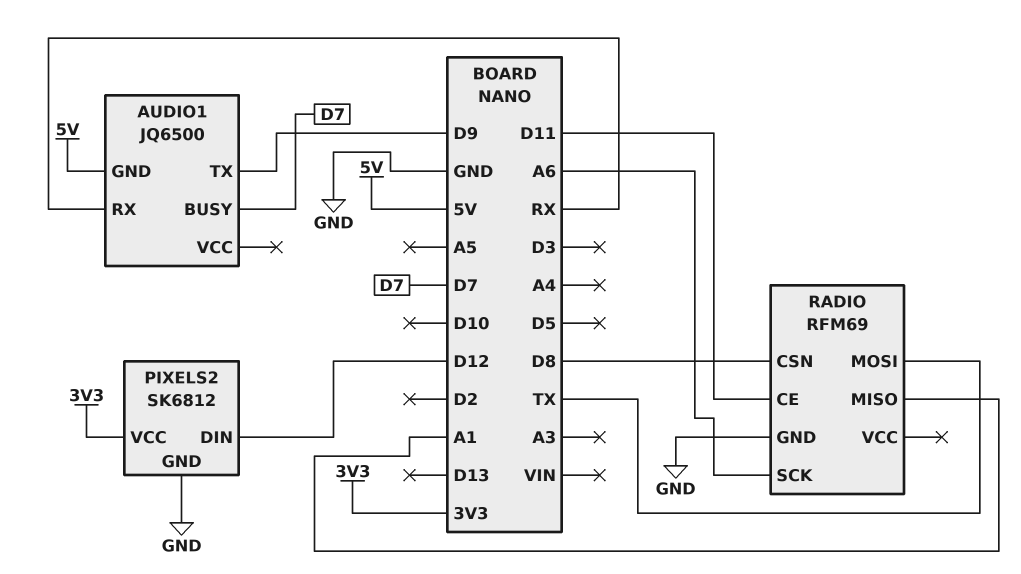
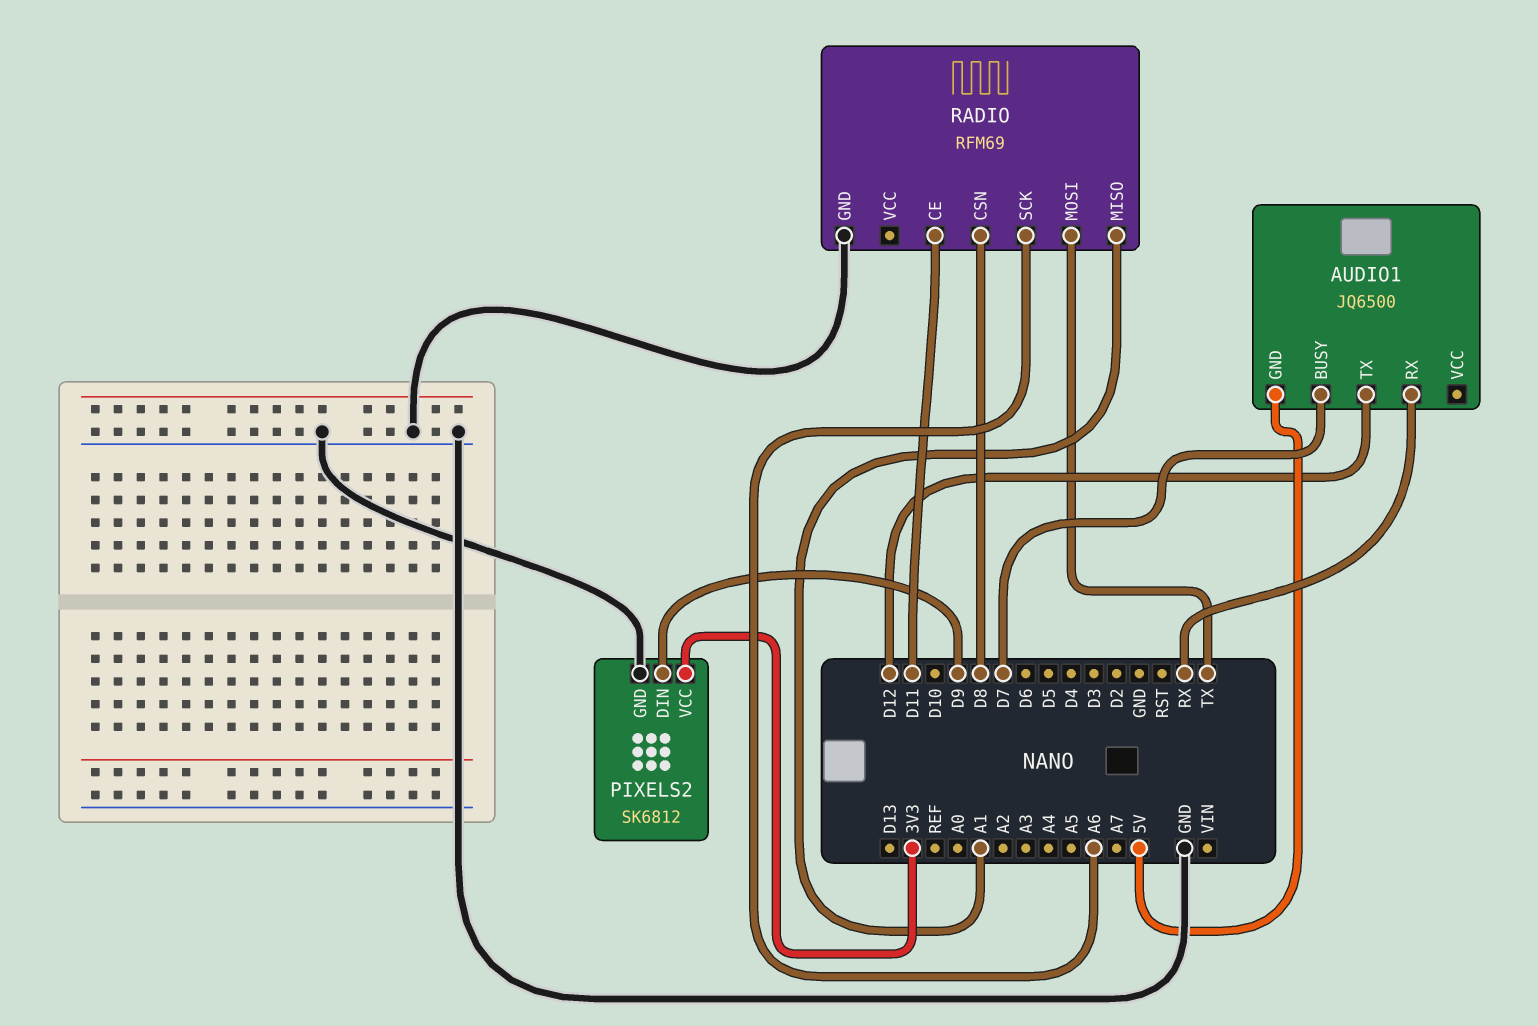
AUDIO1 pin TX: D9 -> D12
PIXELS2 pin DIN: D12 -> D9

